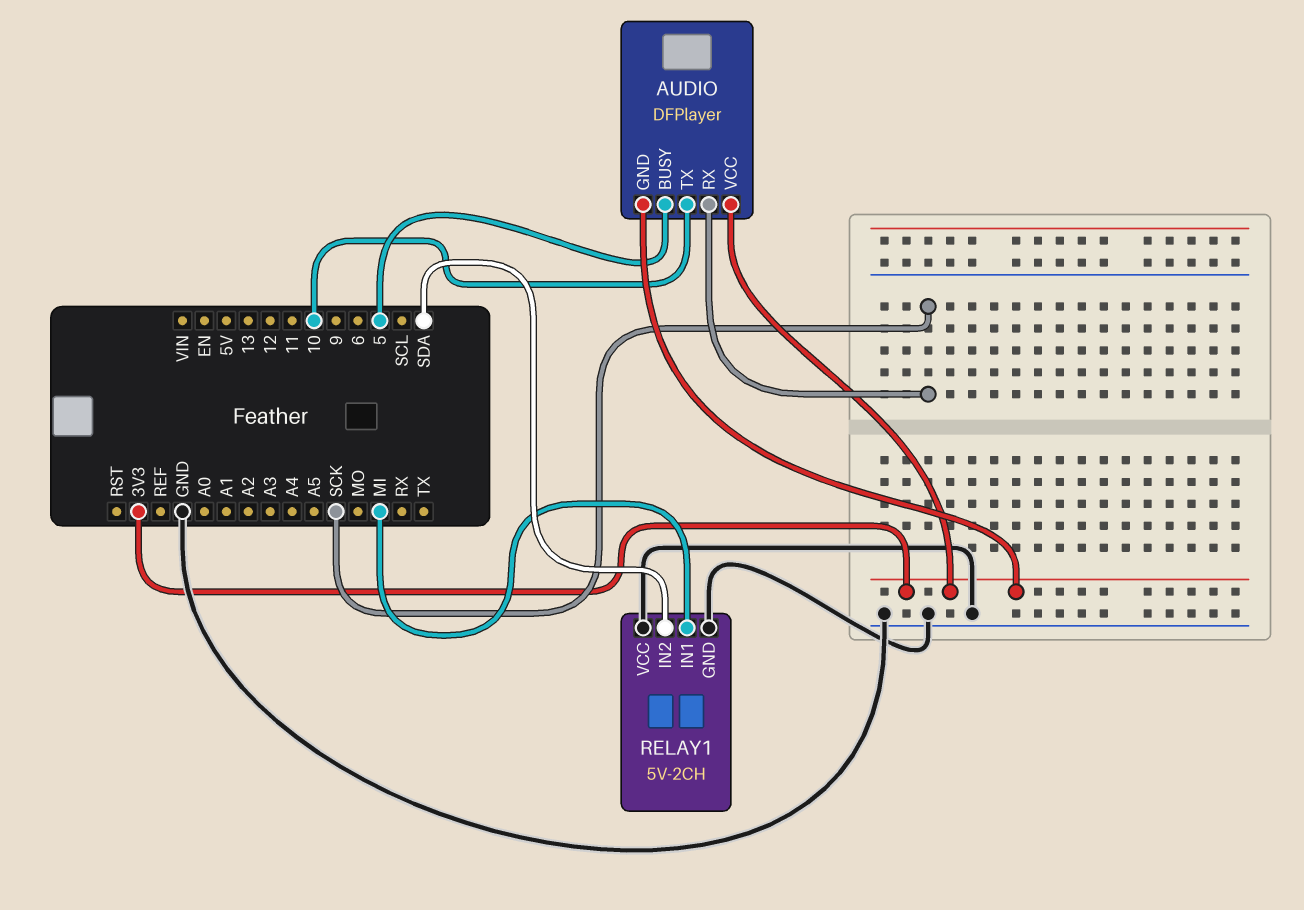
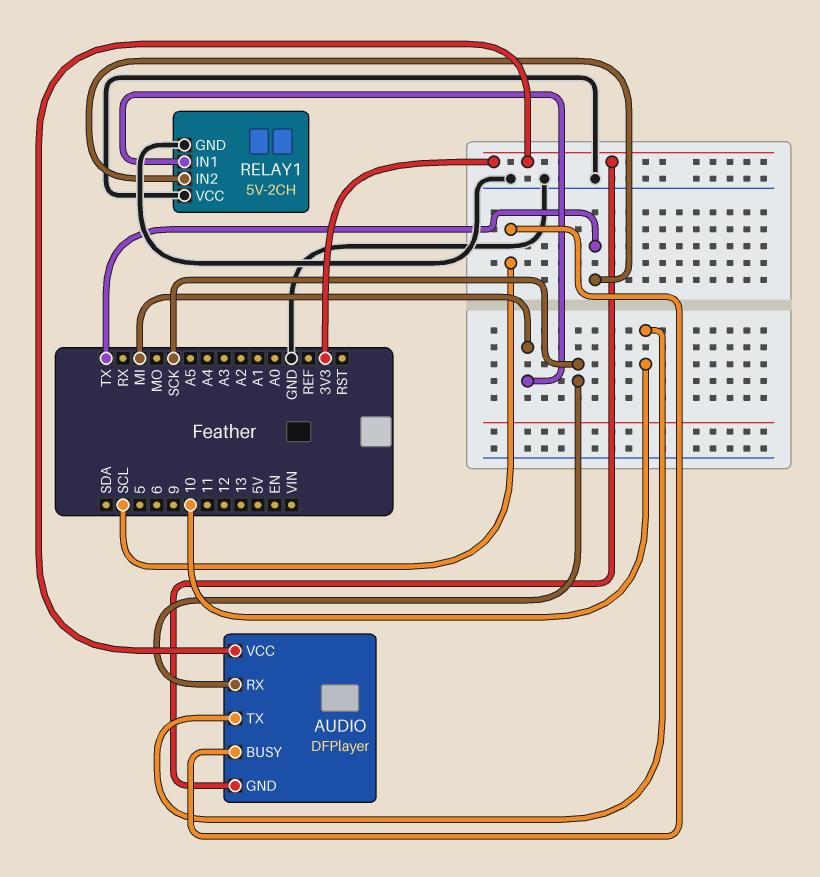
AUDIO pin BUSY: 5 -> SCL
RELAY1 pin IN2: SDA -> TX

